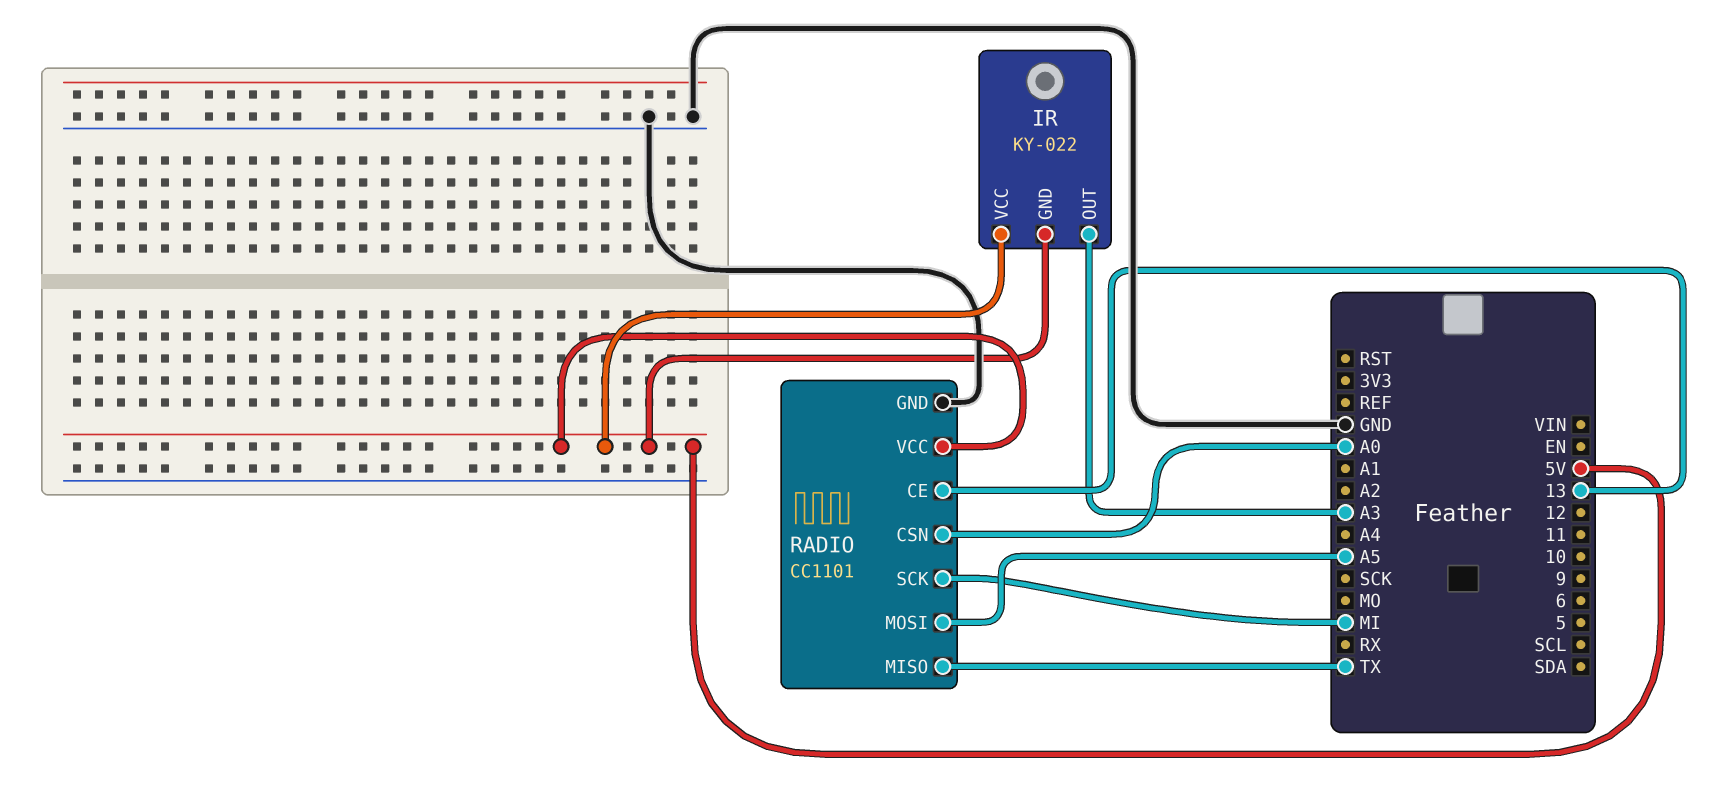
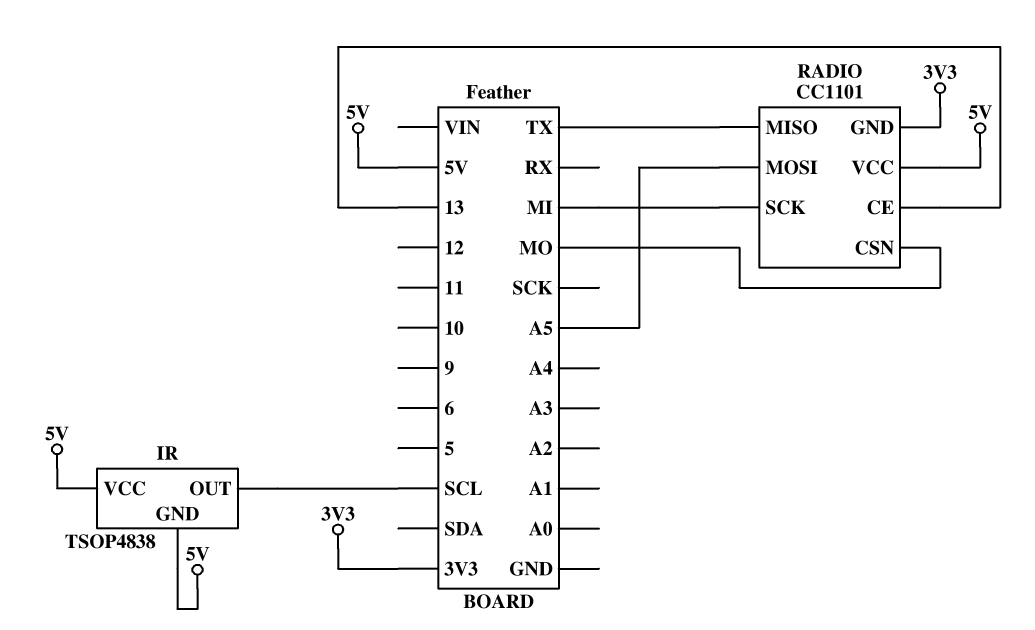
IR: KY-022 -> TSOP4838
IR pin OUT: A3 -> SCL
RADIO pin CSN: A0 -> MO
RADIO pin GND: GND -> 3V3

